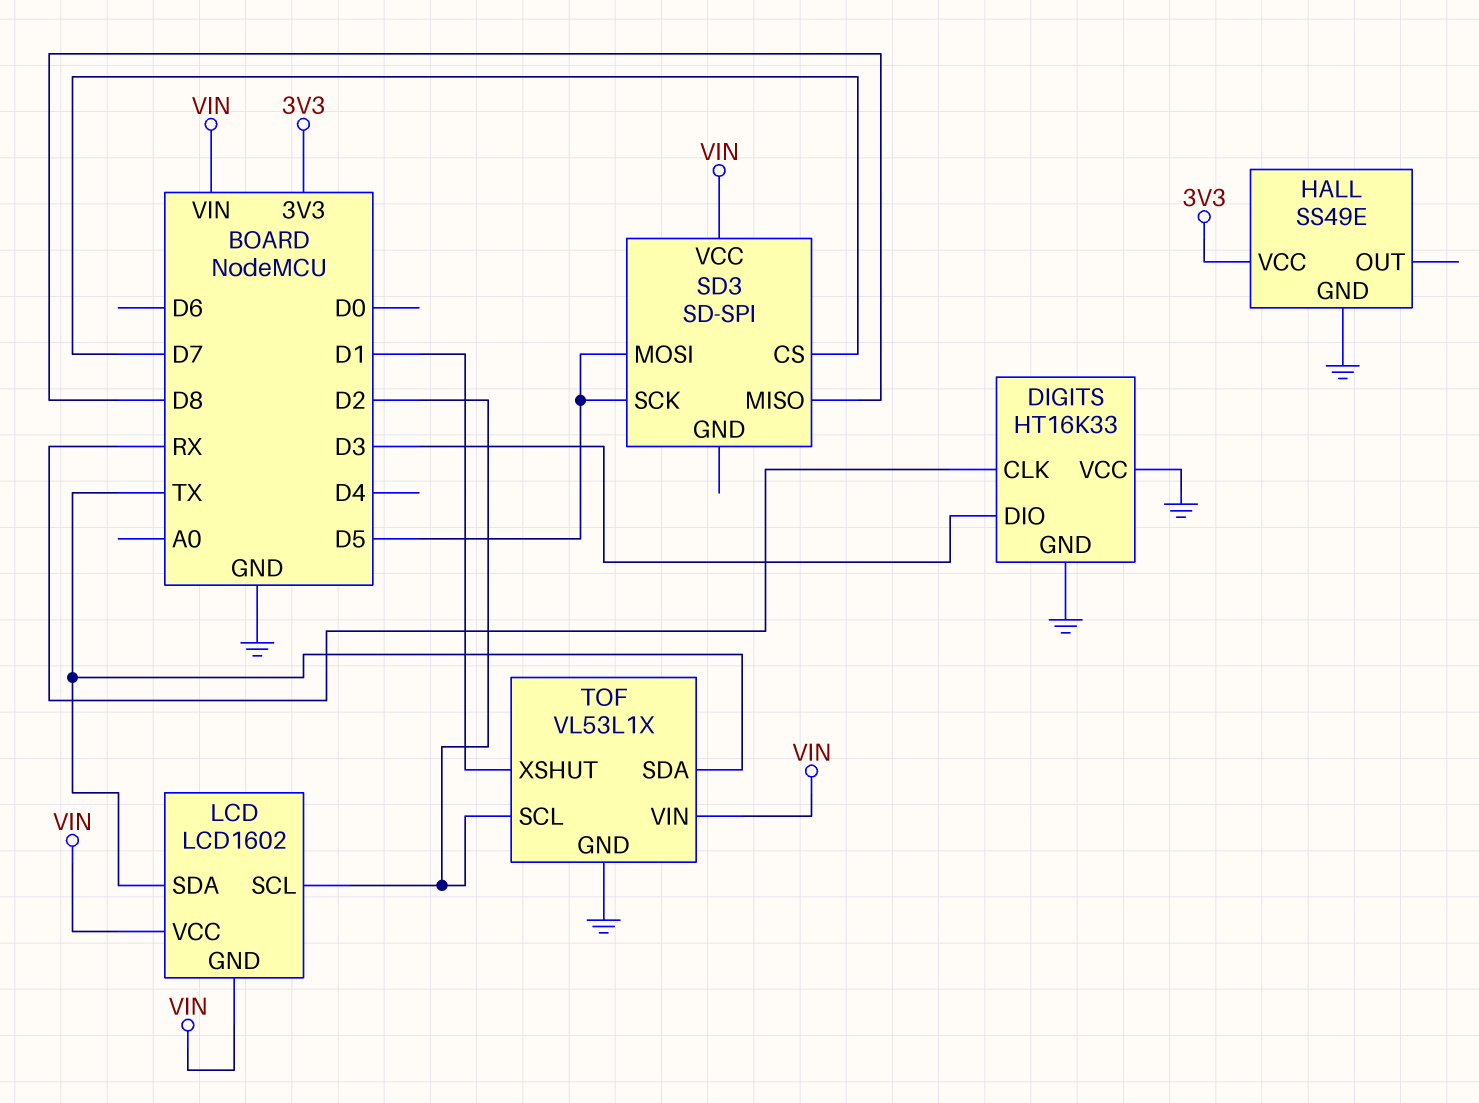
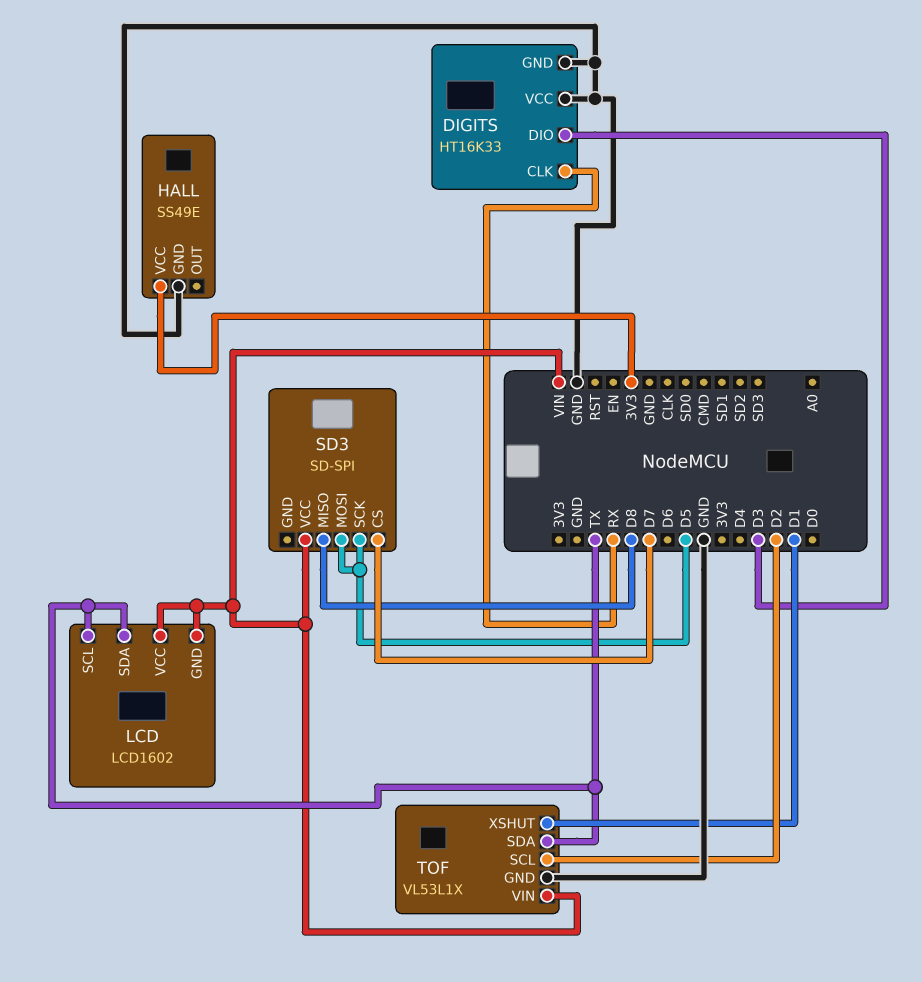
LCD pin SCL: D2 -> TX

